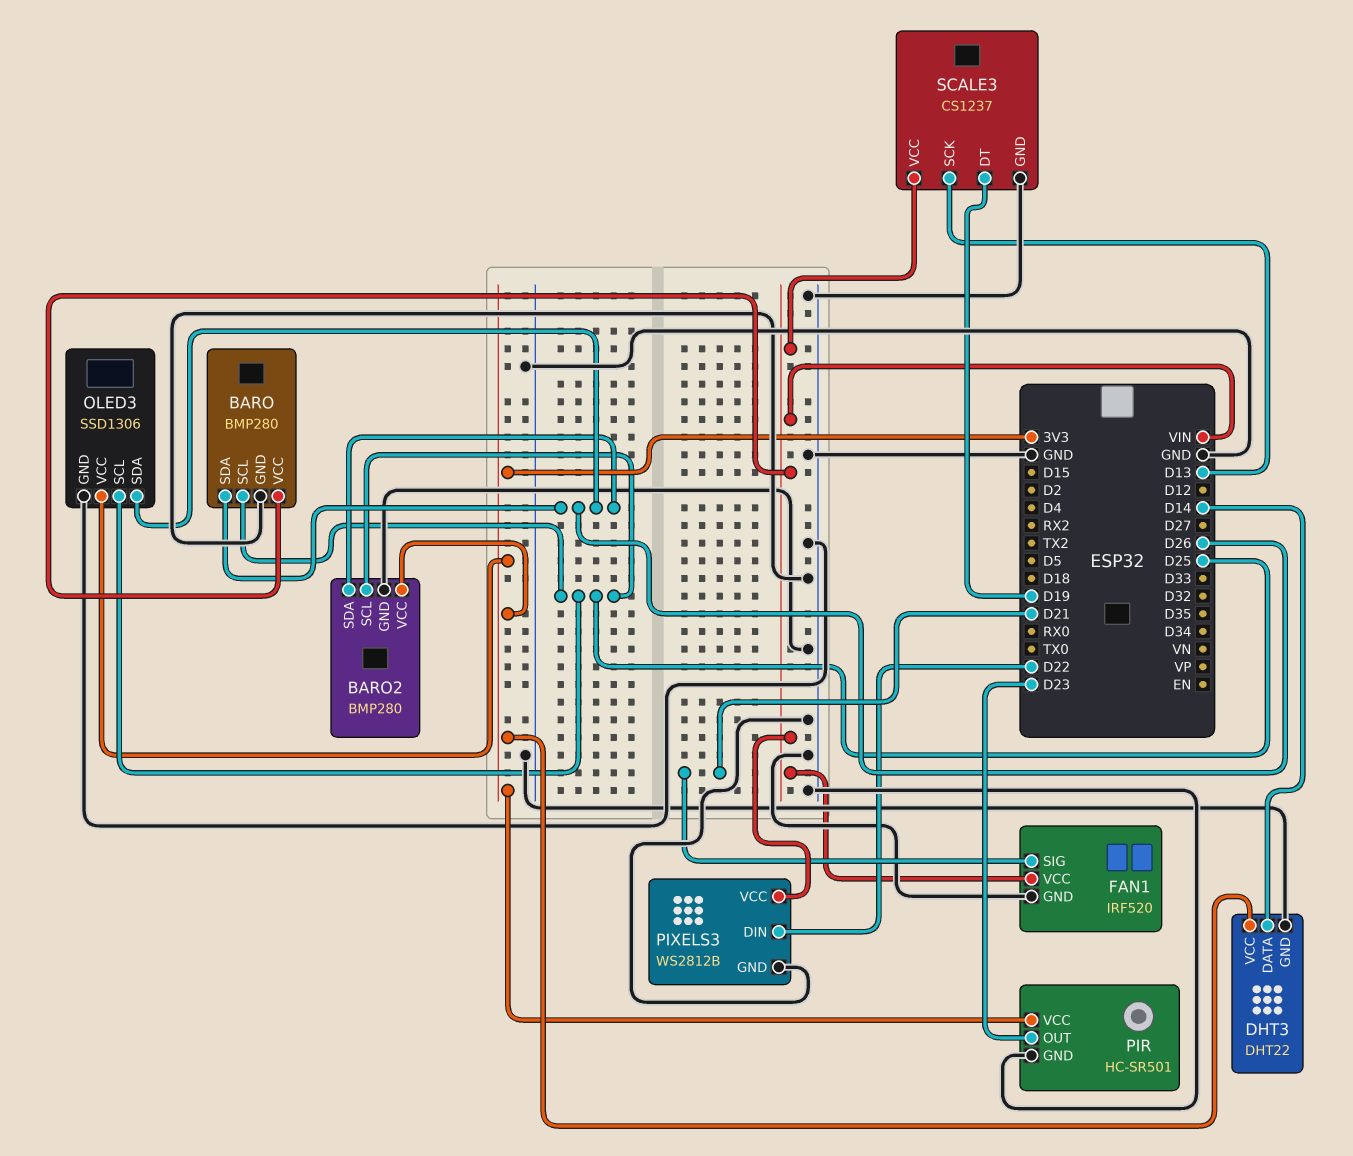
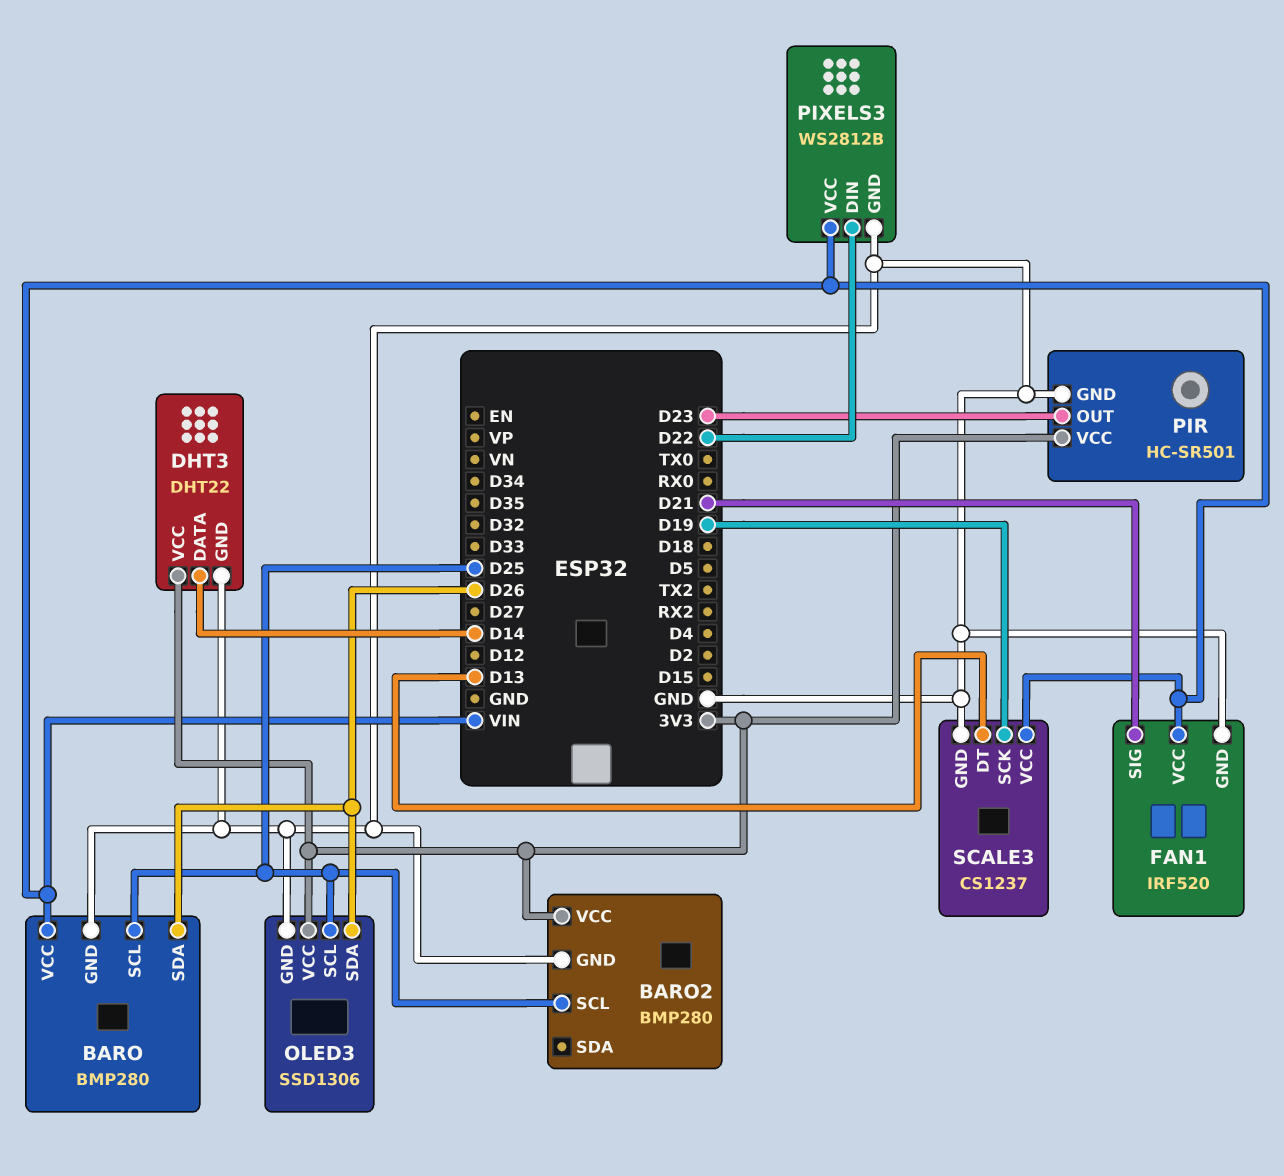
BARO2 pin SDA: D26 -> none
SCALE3 pin DT: D19 -> D13
SCALE3 pin SCK: D13 -> D19

